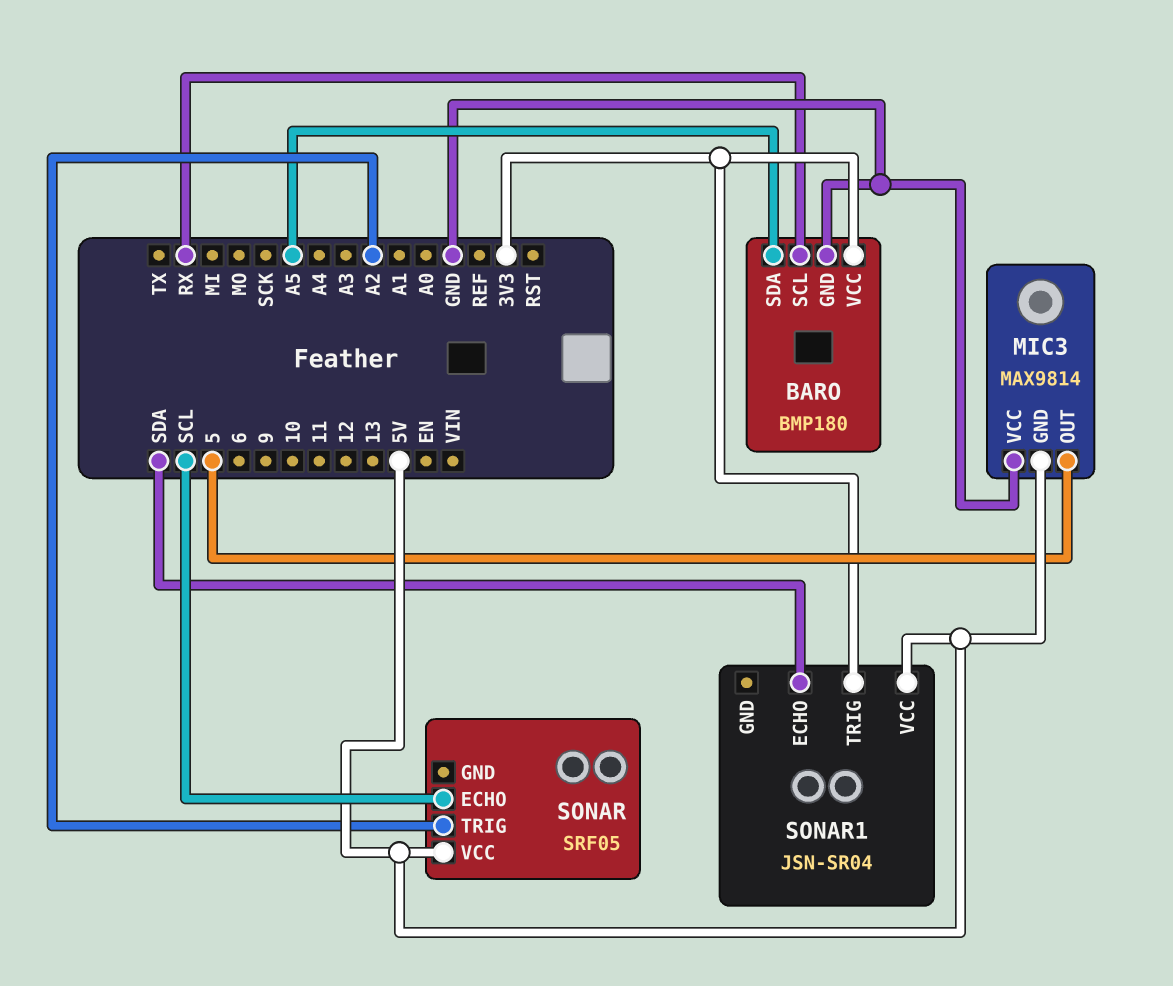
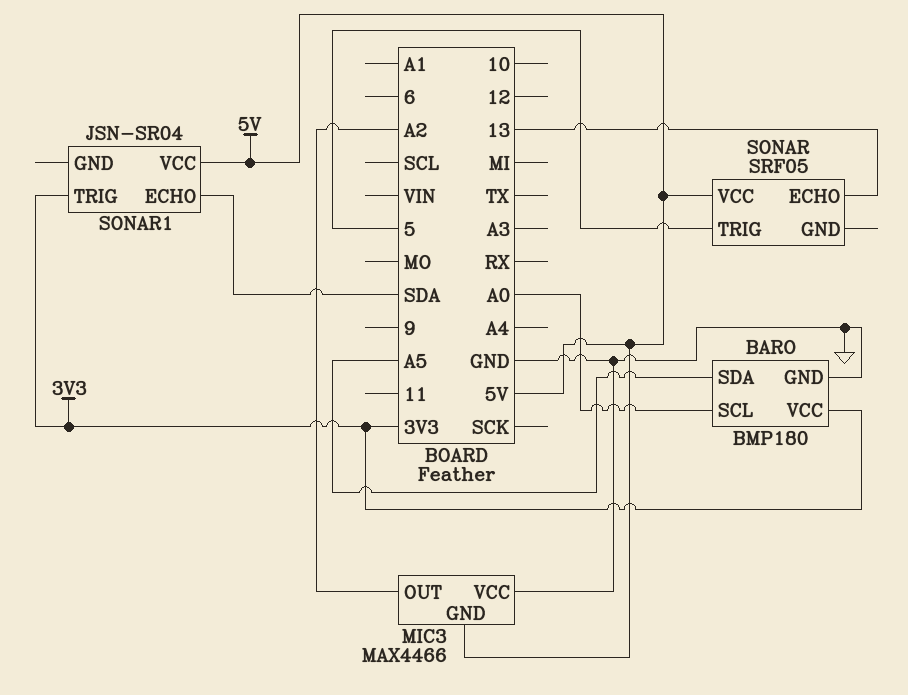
BARO pin SCL: RX -> A0
MIC3: MAX9814 -> MAX4466
MIC3 pin OUT: 5 -> A2
SONAR pin ECHO: SCL -> 13
SONAR pin TRIG: A2 -> 5

